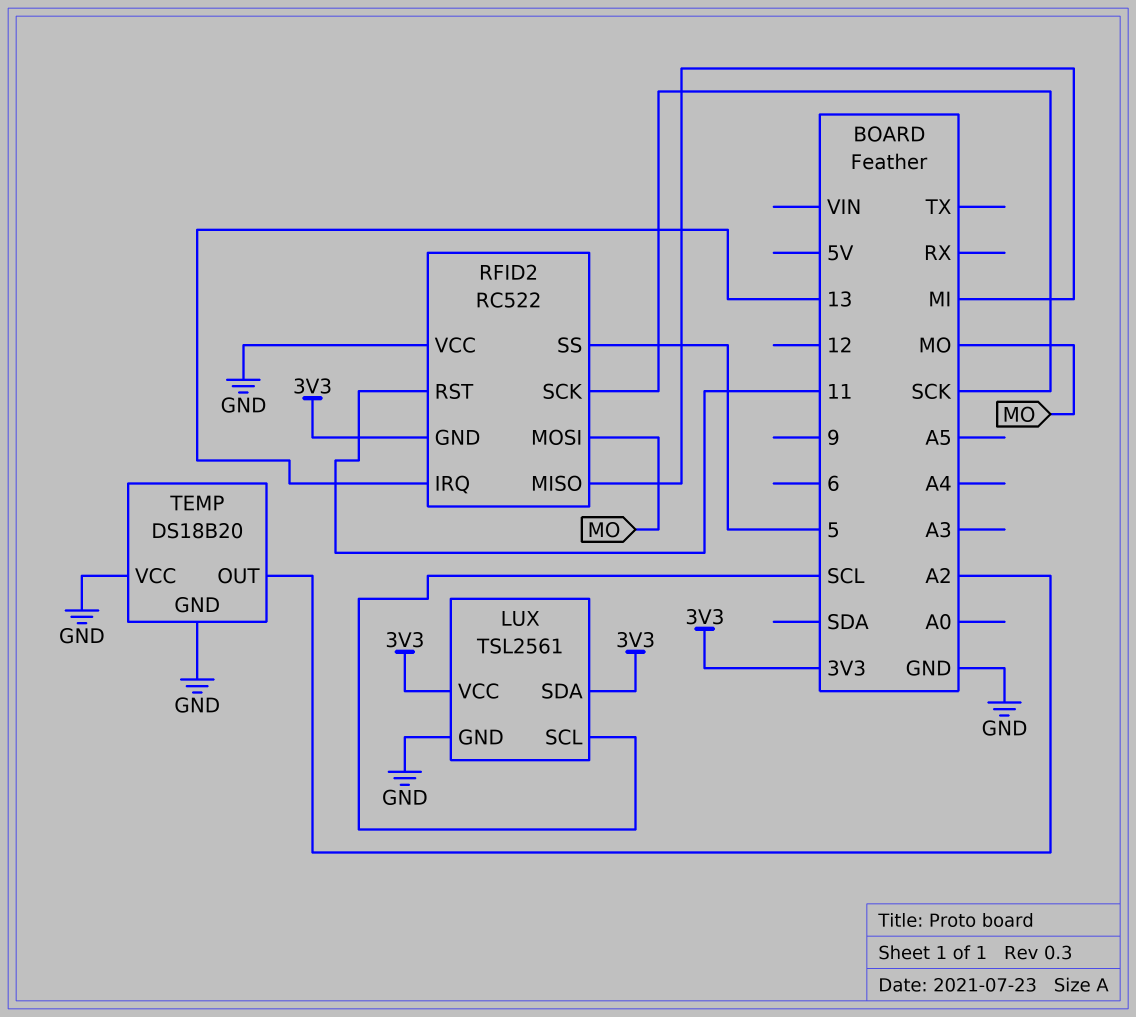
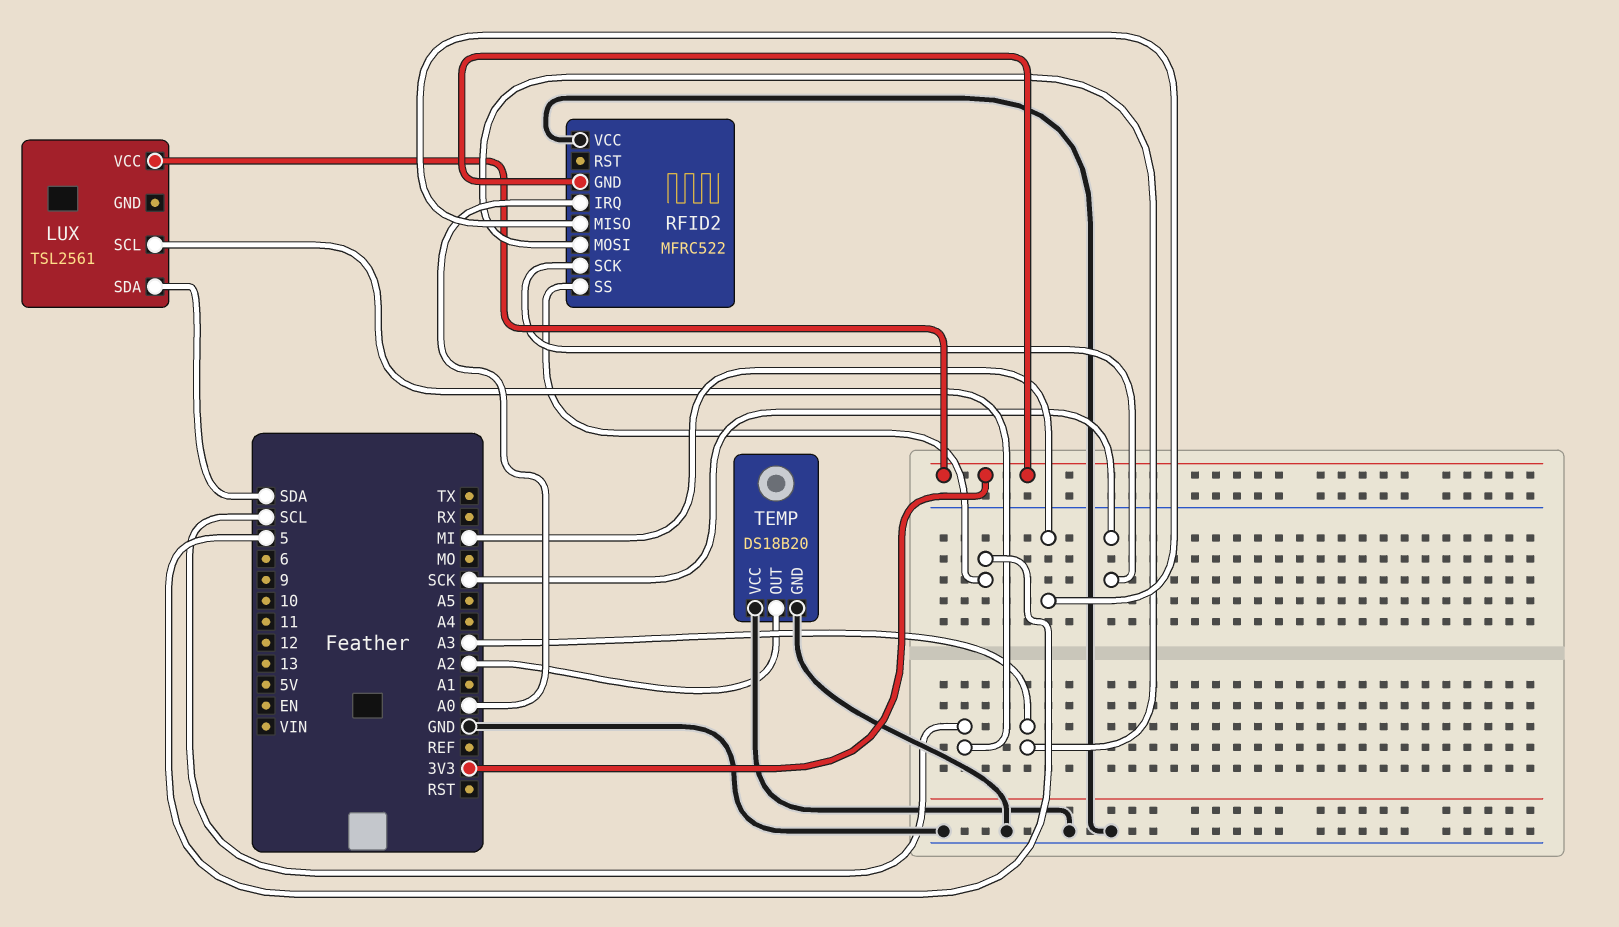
LUX pin GND: GND -> none
LUX pin SDA: 3V3 -> SDA
RFID2: RC522 -> MFRC522
RFID2 pin IRQ: 13 -> A0
RFID2 pin MOSI: MO -> A3
RFID2 pin RST: 11 -> none

